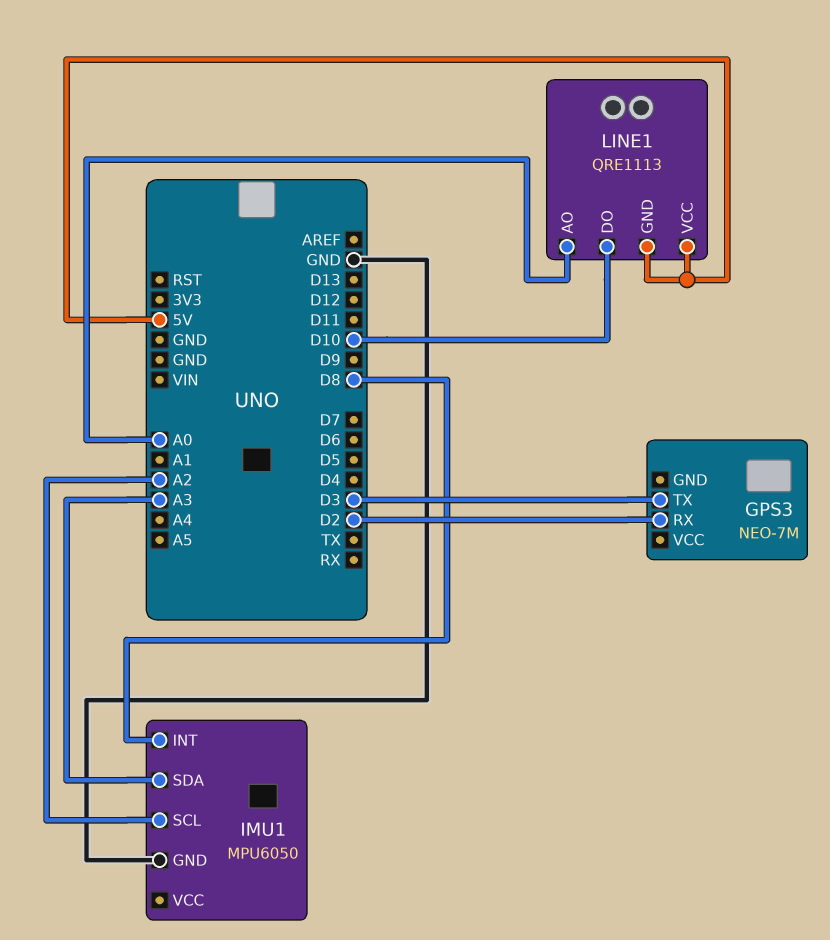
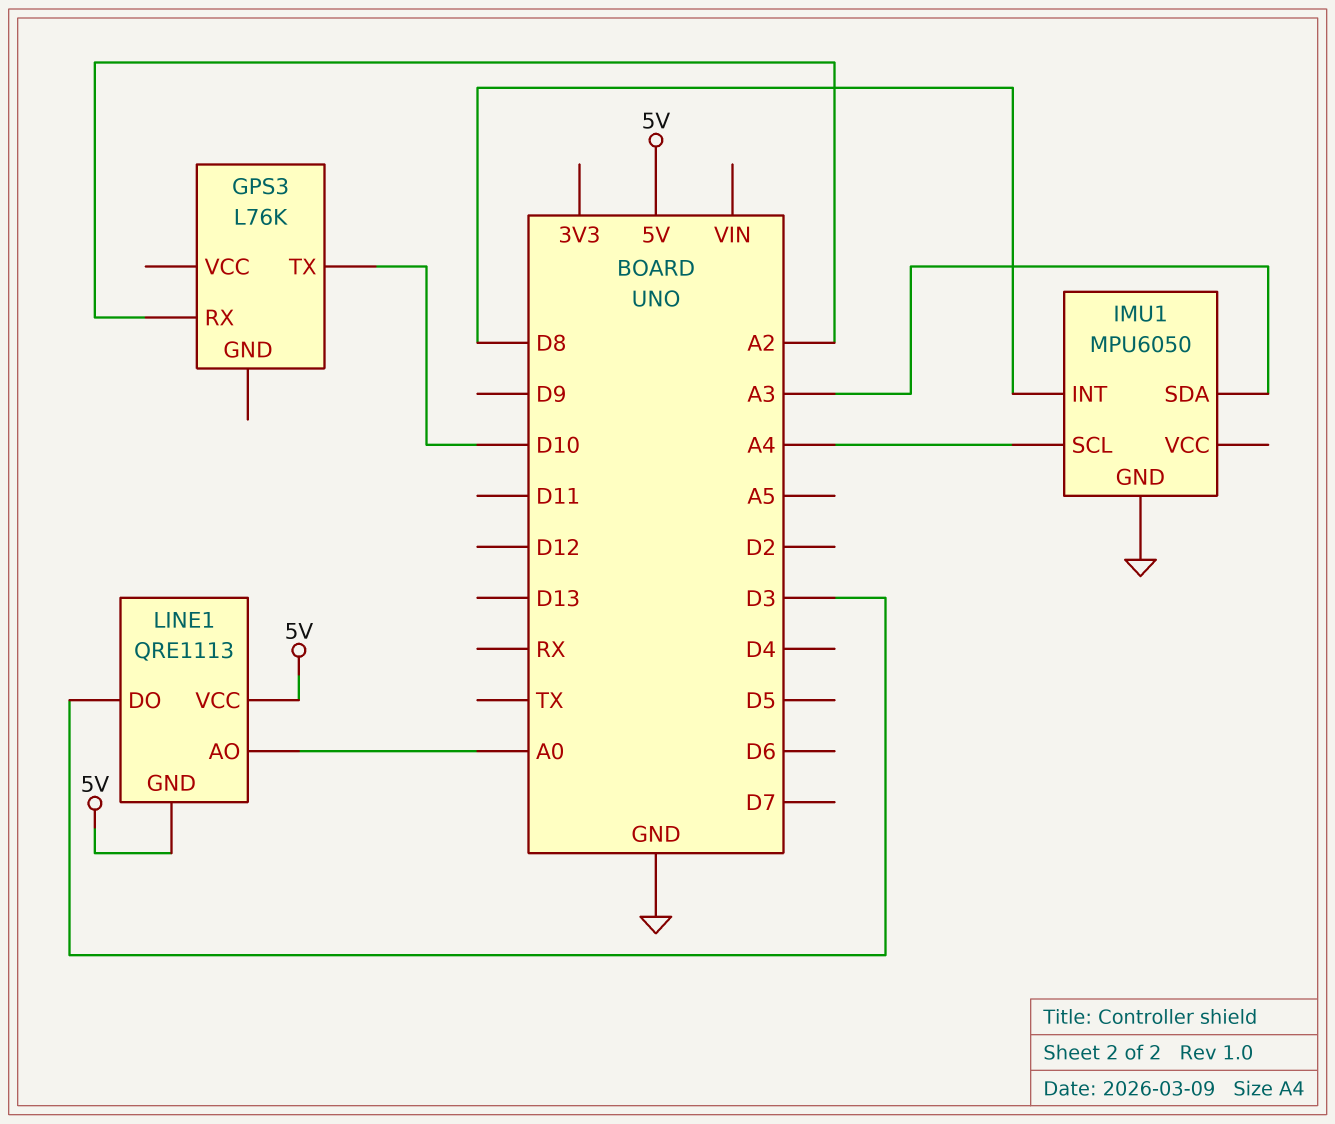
GPS3: NEO-7M -> L76K
GPS3 pin RX: D2 -> A2
GPS3 pin TX: D3 -> D10
IMU1 pin SCL: A2 -> A4
LINE1 pin DO: D10 -> D3

